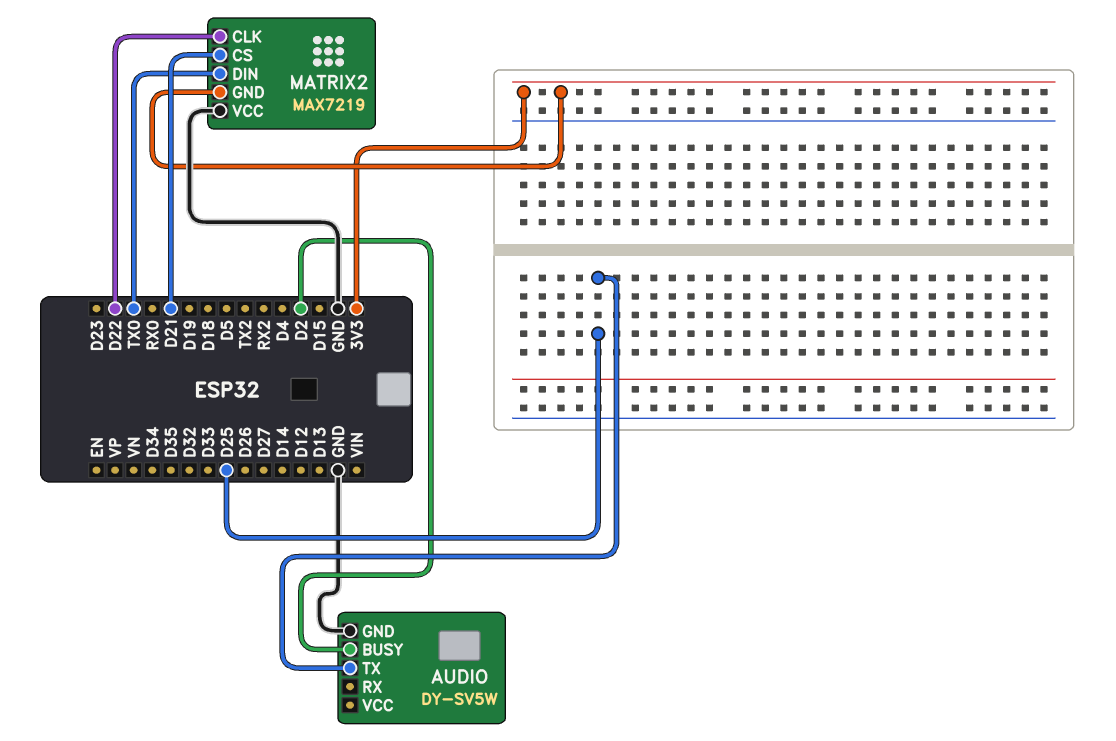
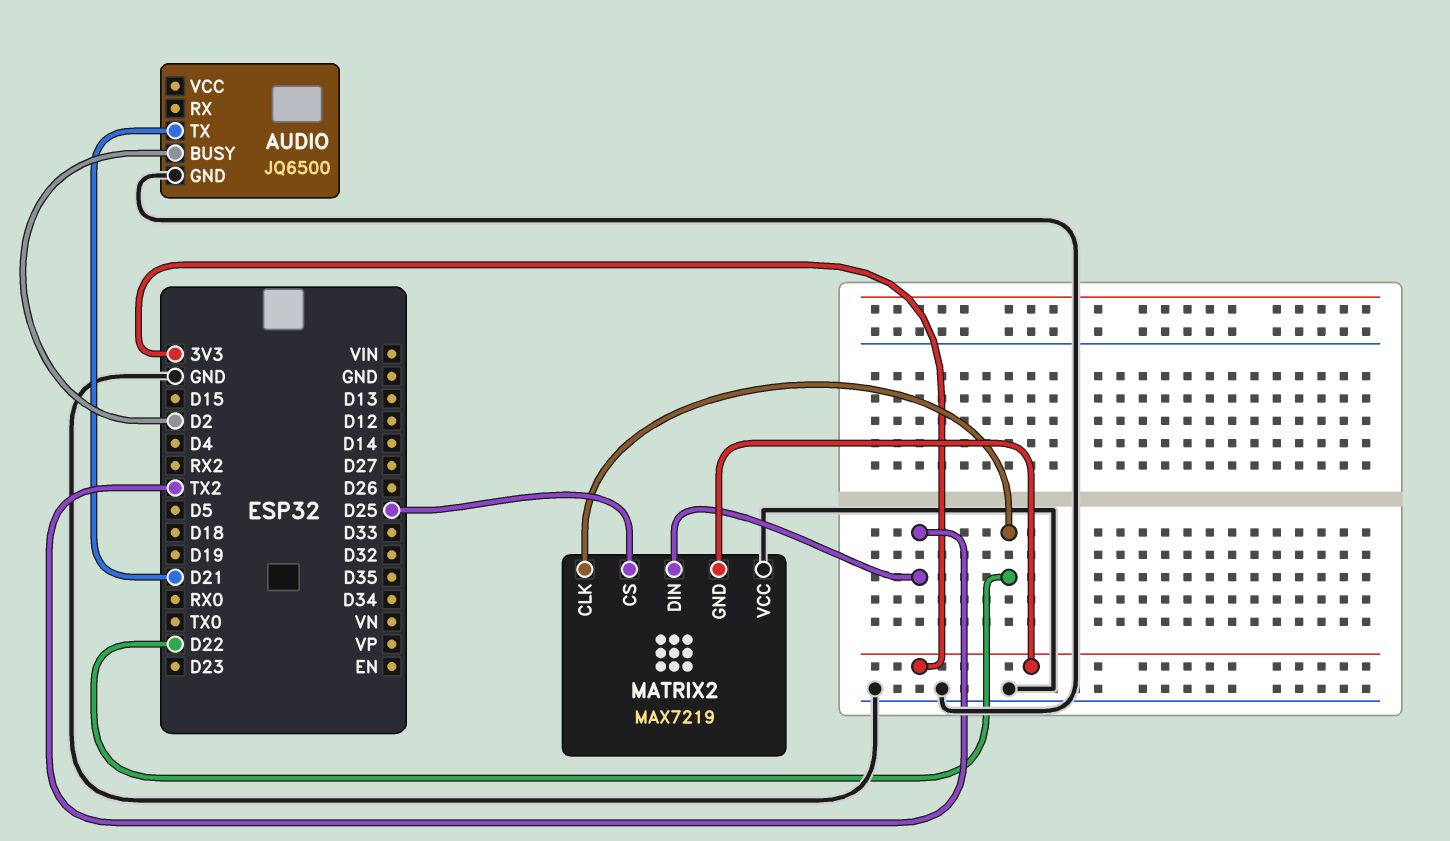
AUDIO: DY-SV5W -> JQ6500
AUDIO pin TX: D25 -> D21
MATRIX2 pin CS: D21 -> D25
MATRIX2 pin DIN: TX0 -> TX2

